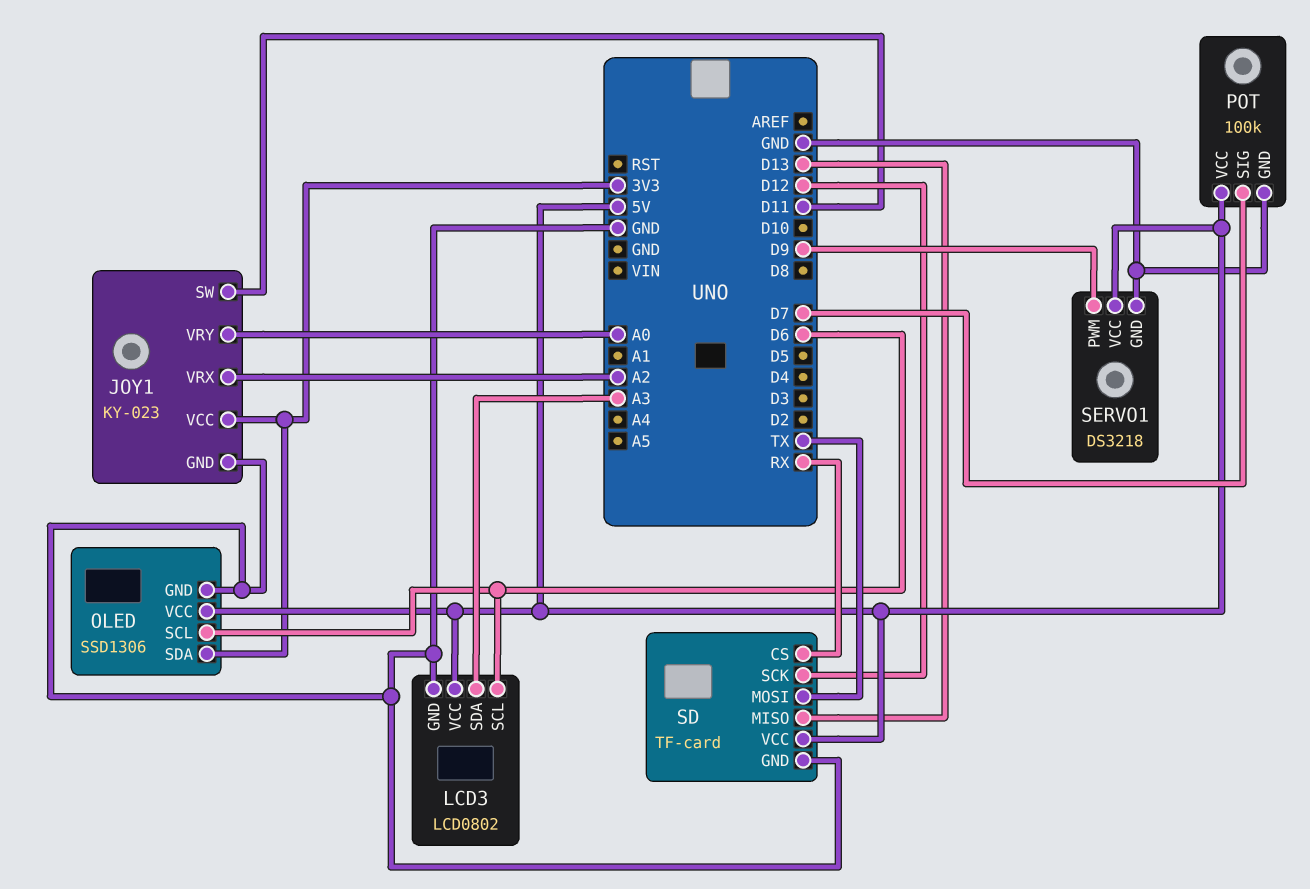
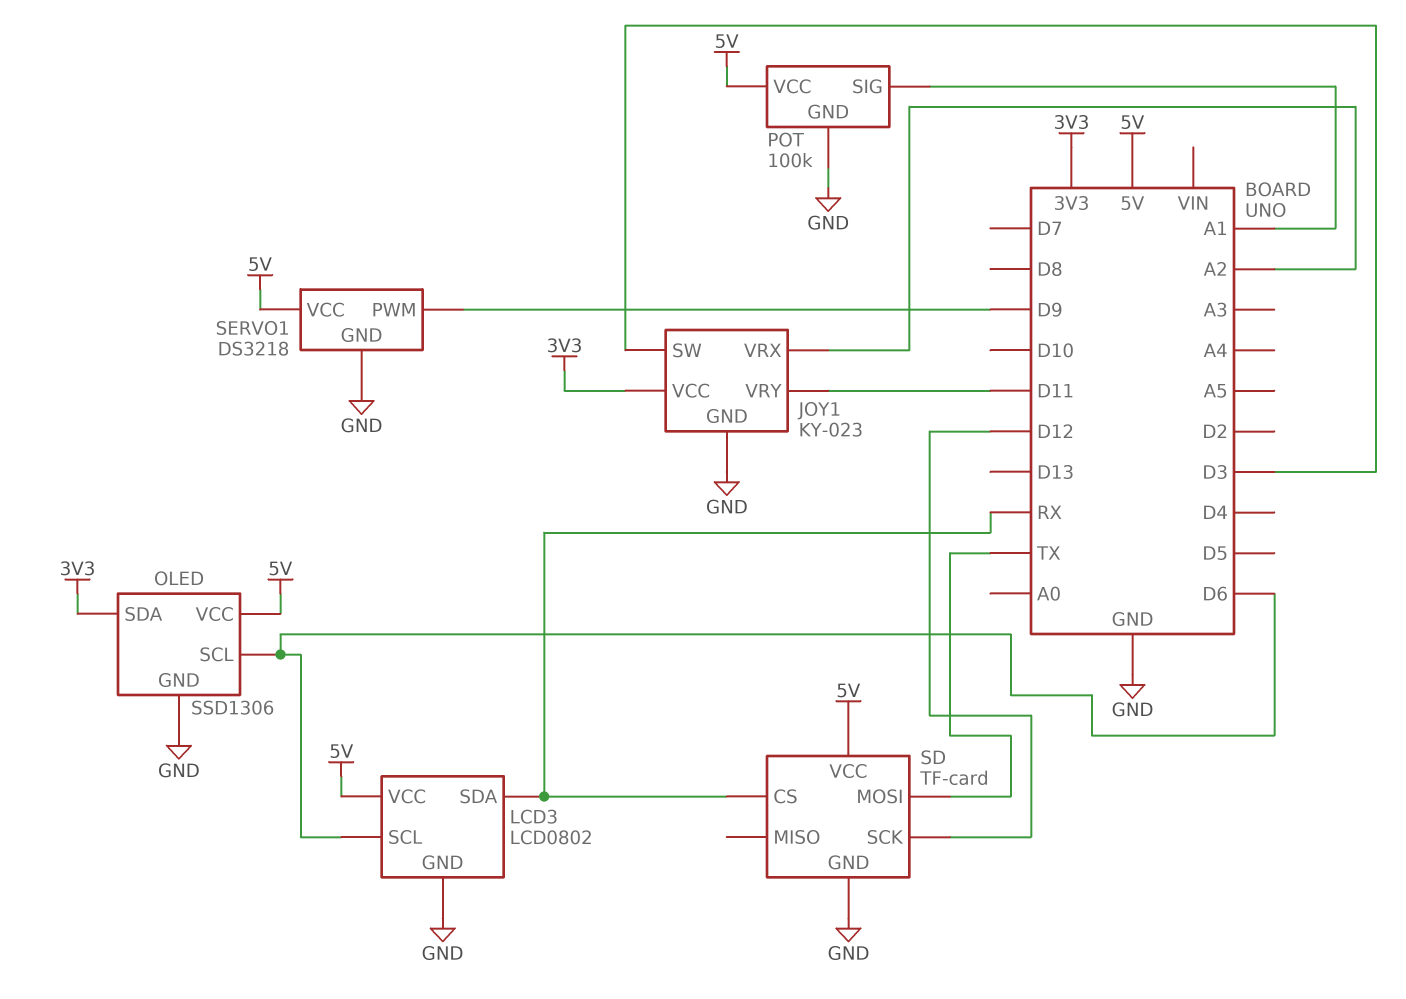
JOY1 pin SW: D11 -> D3
JOY1 pin VRY: A0 -> D11
LCD3 pin SDA: A3 -> RX
POT pin SIG: D7 -> A1
SD pin MISO: D13 -> none

